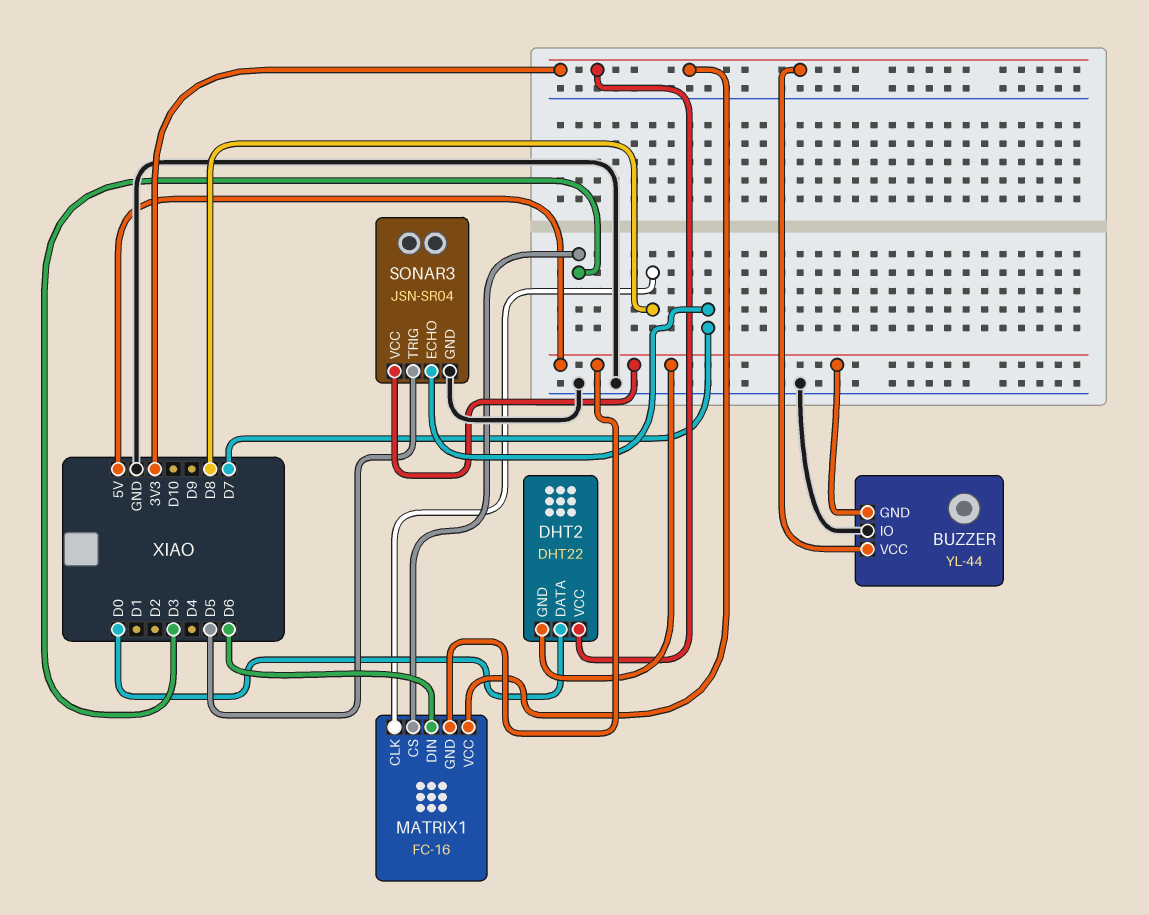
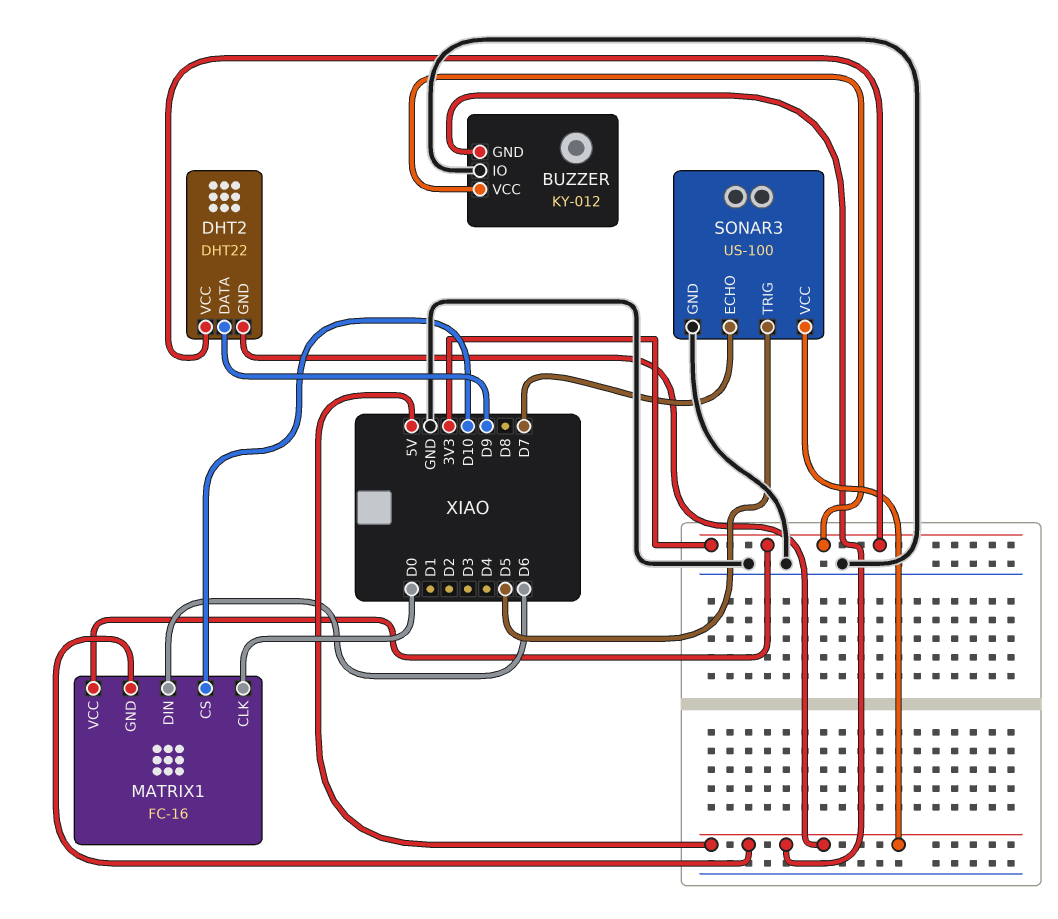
BUZZER: YL-44 -> KY-012
DHT2 pin DATA: D0 -> D9
MATRIX1 pin CLK: D8 -> D0
MATRIX1 pin CS: D3 -> D10
SONAR3: JSN-SR04 -> US-100

